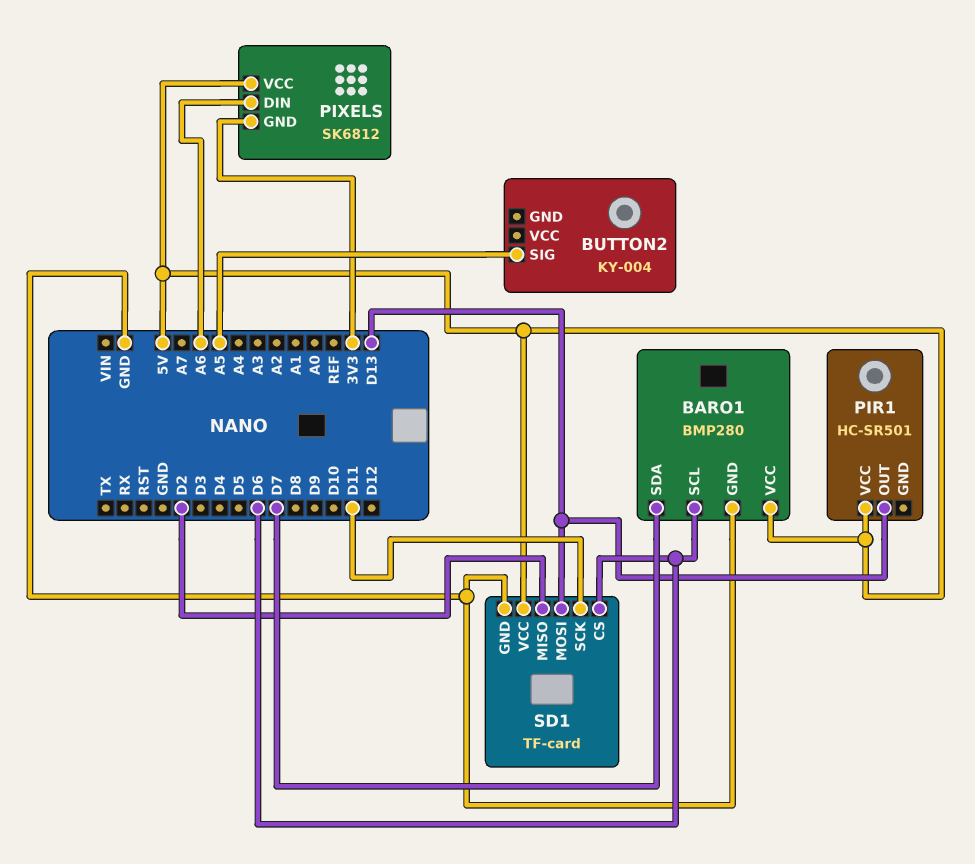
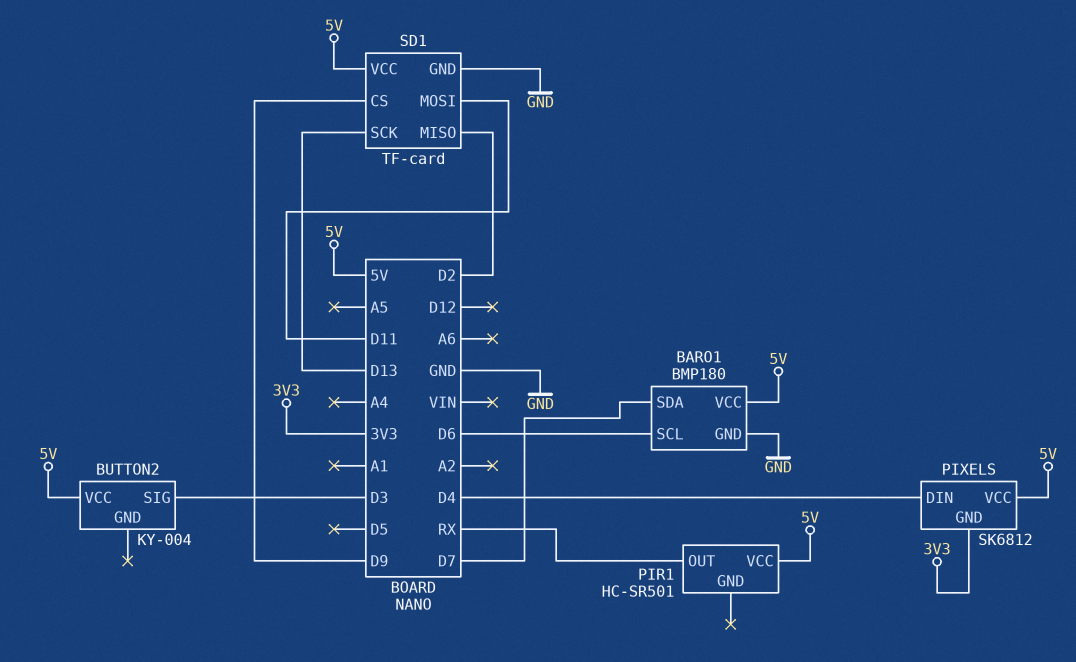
BARO1: BMP280 -> BMP180
BUTTON2 pin SIG: A5 -> D3
BUTTON2 pin VCC: none -> 5V
PIR1 pin OUT: D13 -> RX
PIXELS pin DIN: A6 -> D4
SD1 pin CS: D6 -> D9
SD1 pin MOSI: D13 -> D11
SD1 pin SCK: D11 -> D13

